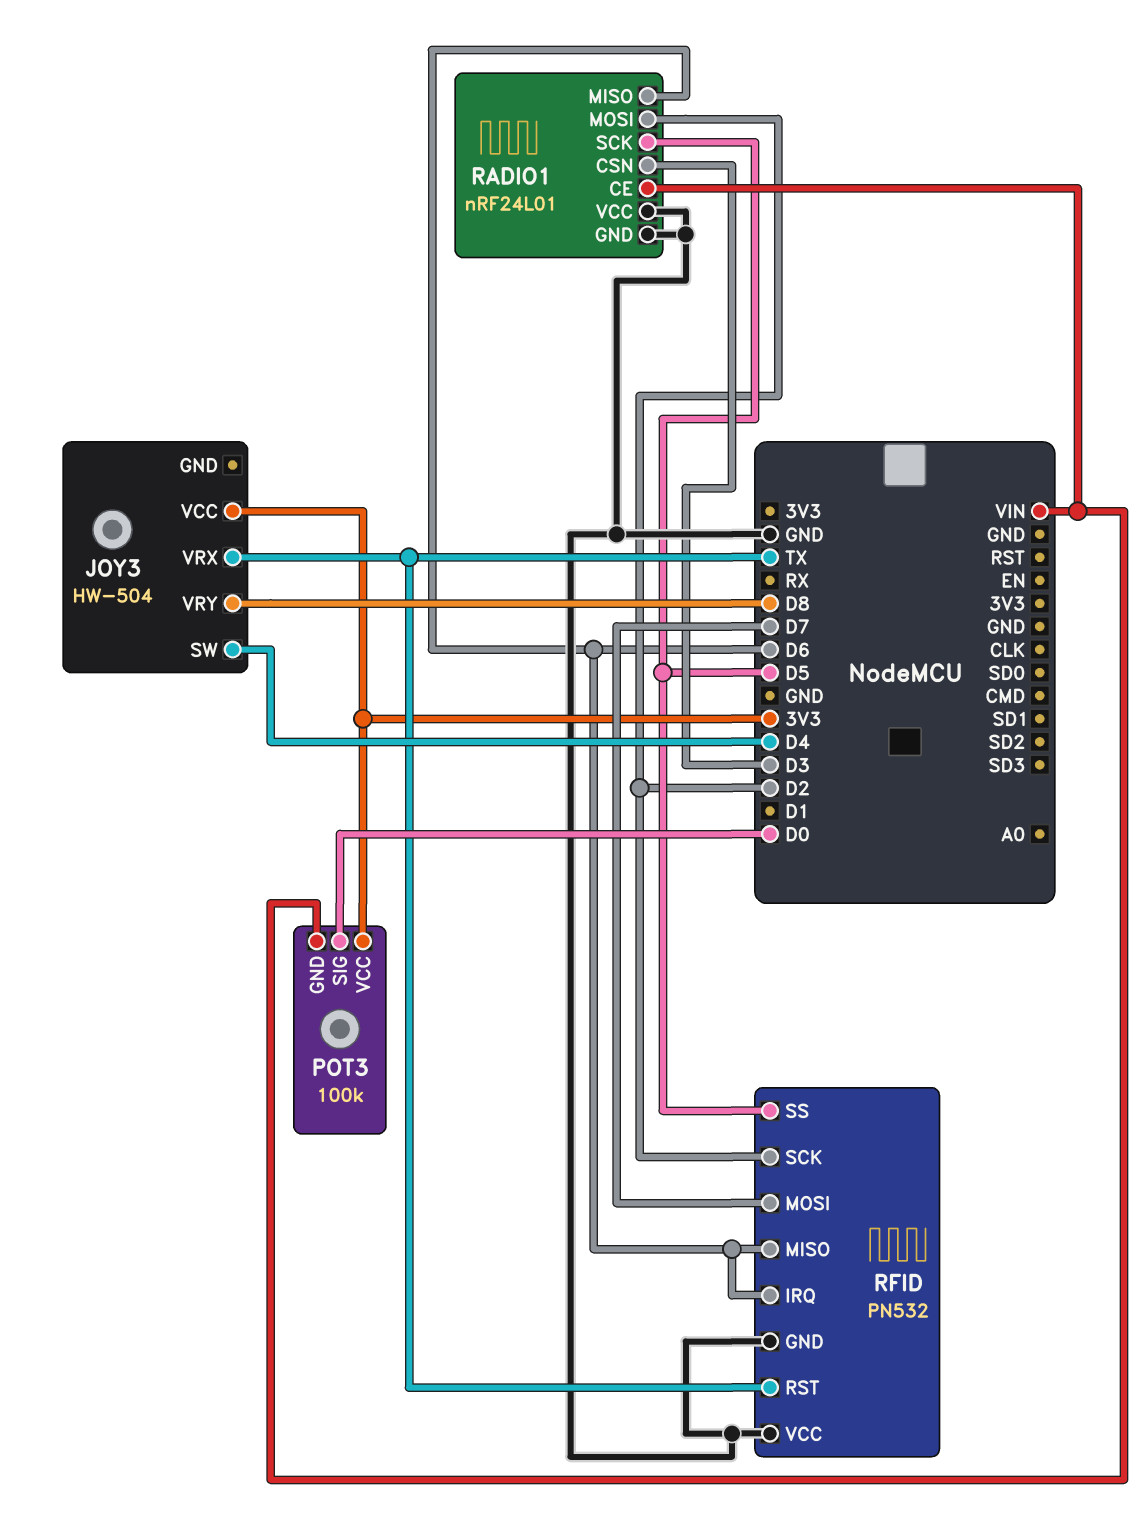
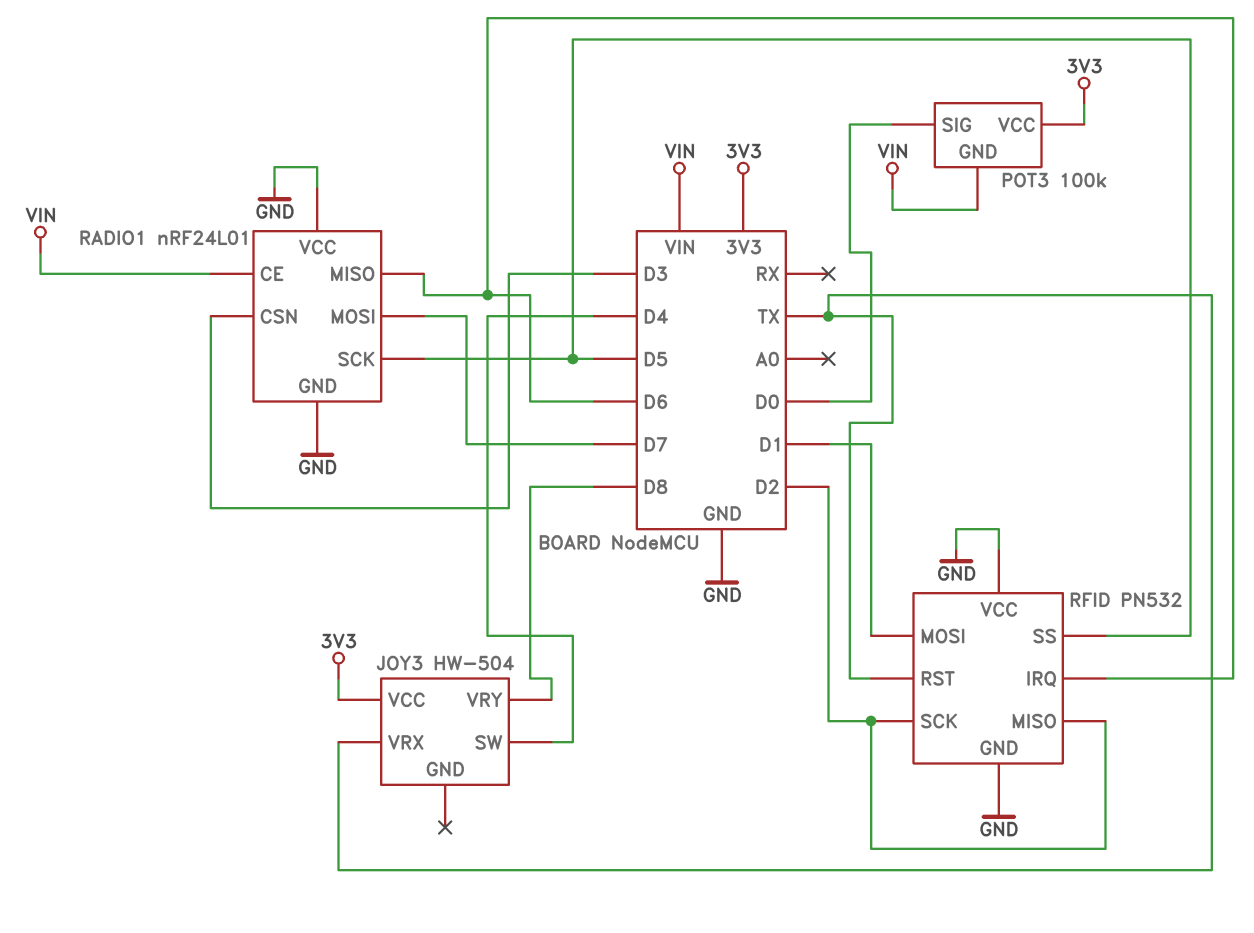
RADIO1 pin MOSI: D2 -> D7
RFID pin MISO: D6 -> D2
RFID pin MOSI: D7 -> D1

